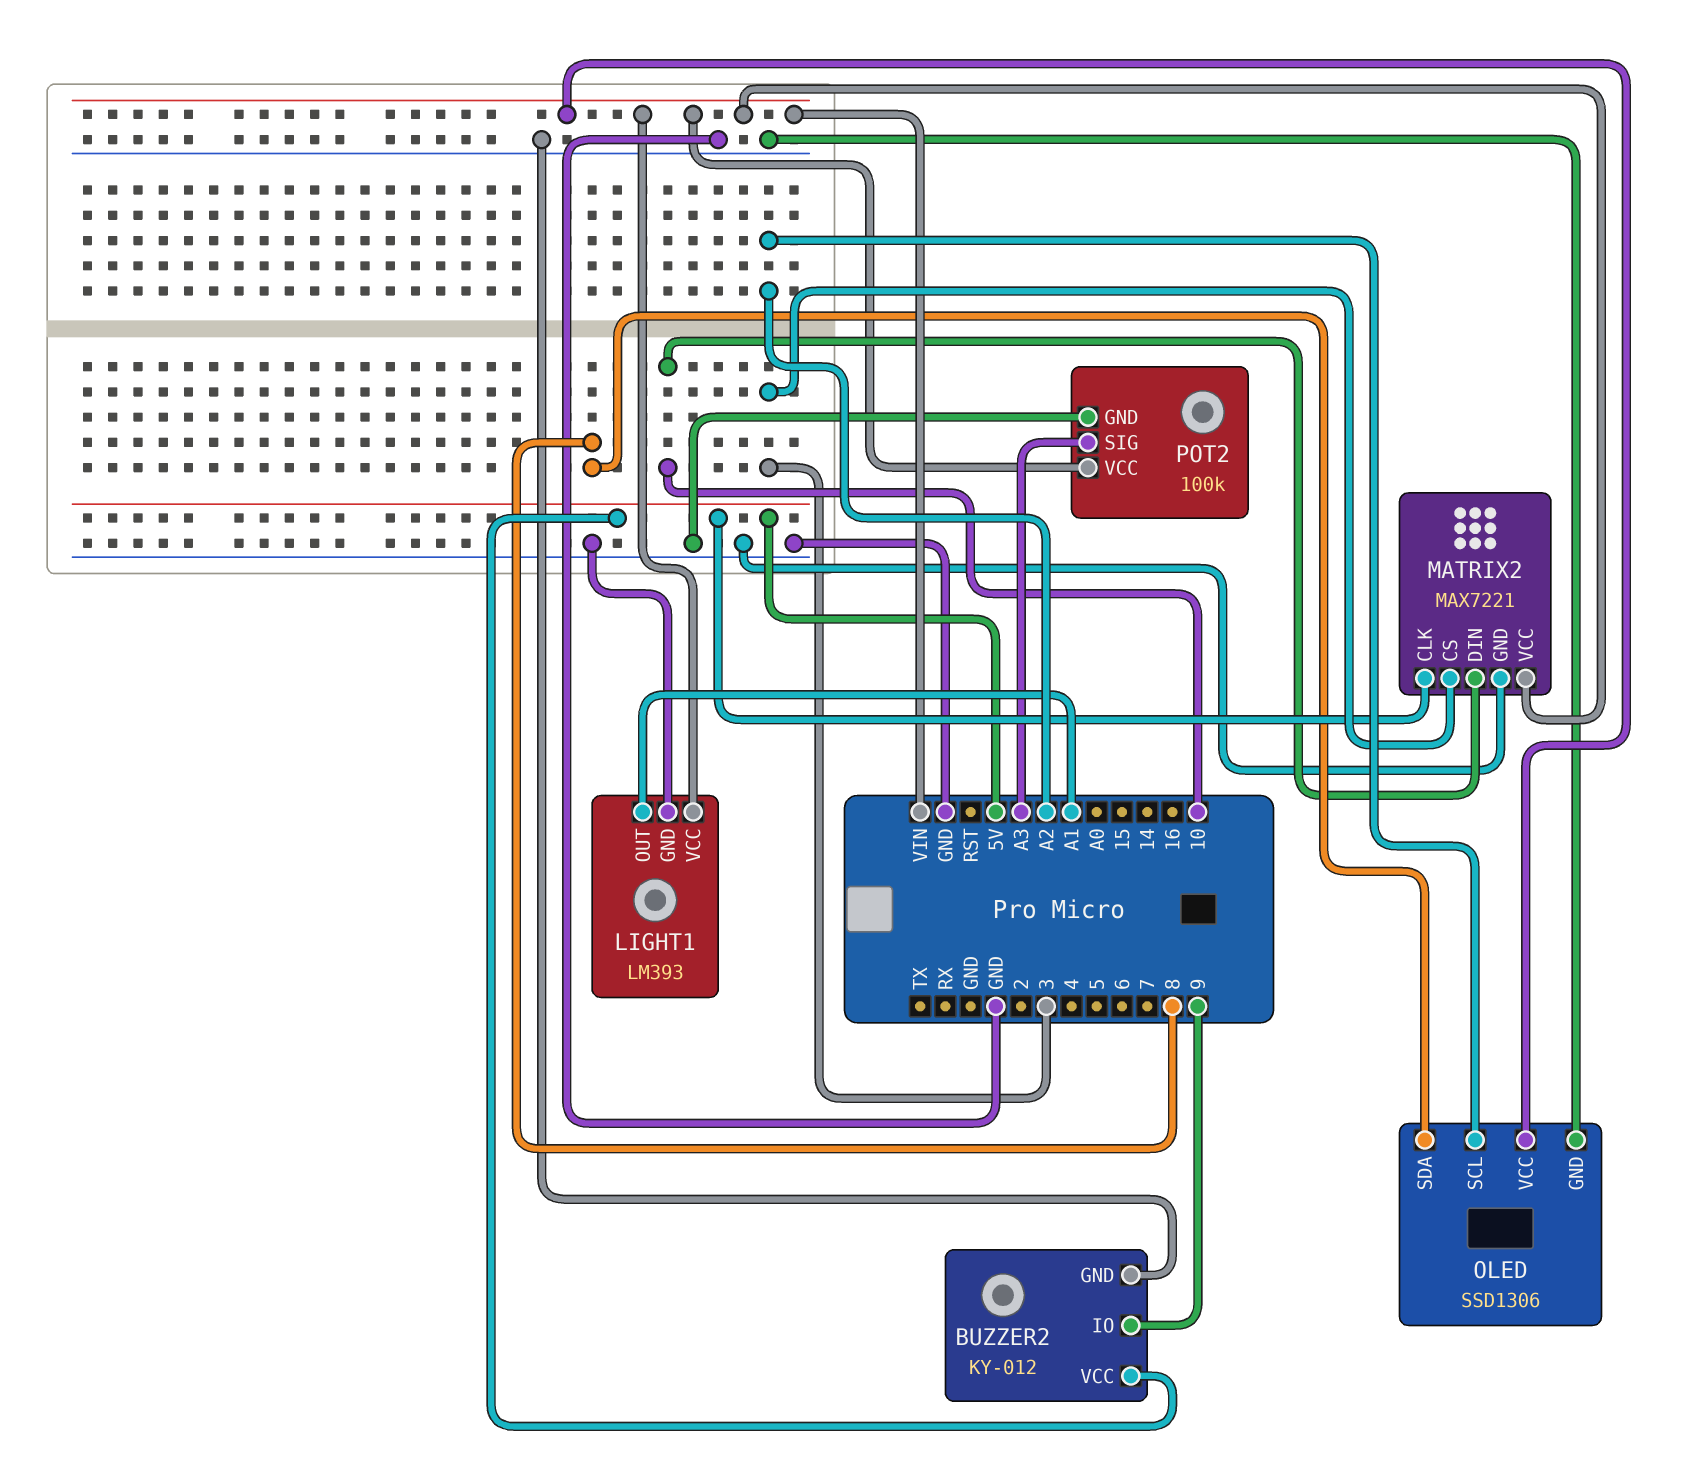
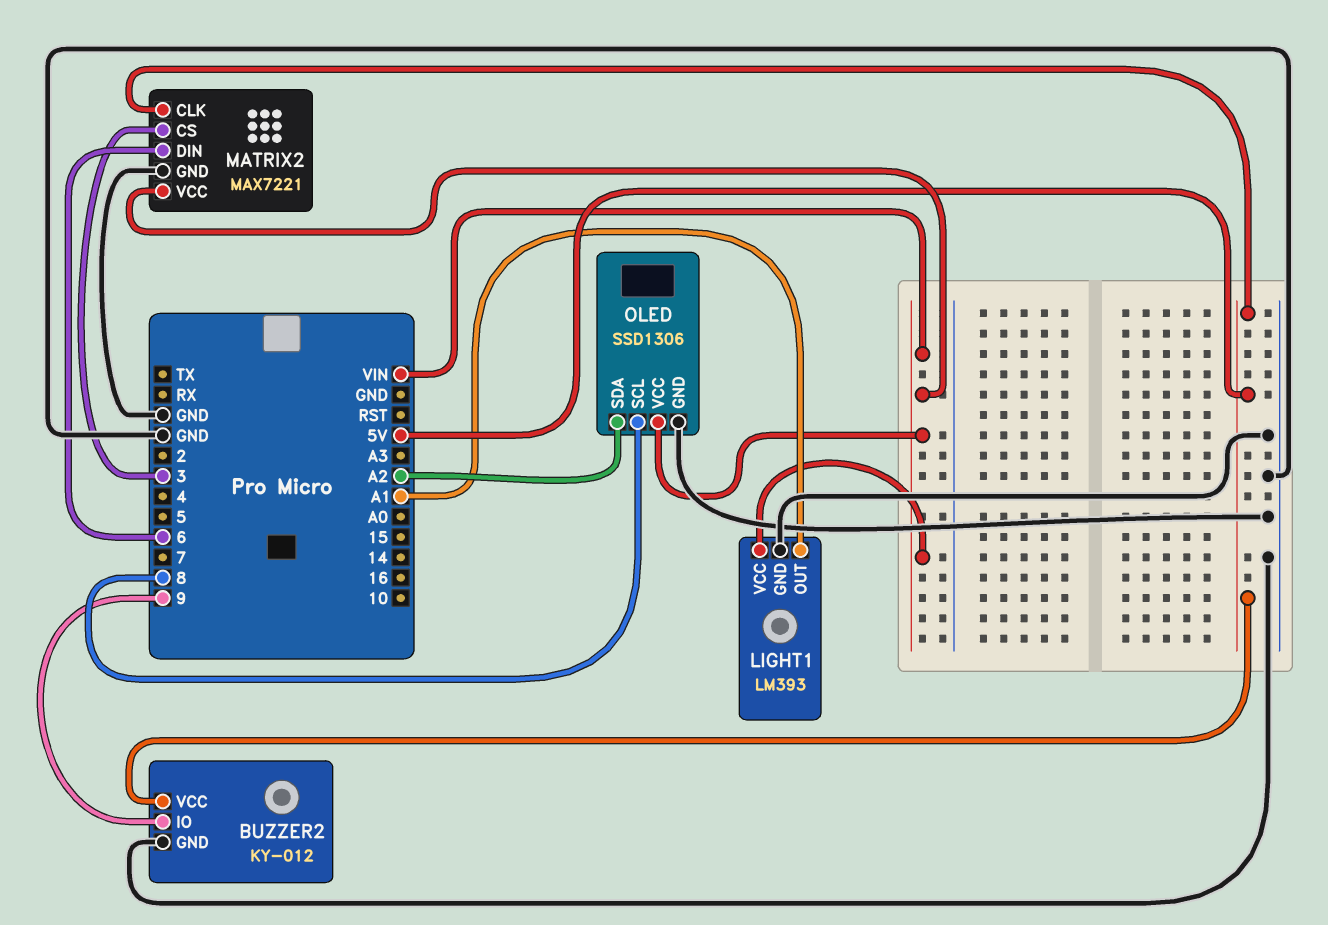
MATRIX2 pin DIN: 10 -> 6
OLED pin SCL: A2 -> 8
OLED pin SDA: 8 -> A2
POT2: 100k -> none
POT2 pin GND: GND -> none
POT2 pin SIG: A3 -> none
POT2 pin VCC: VIN -> none

